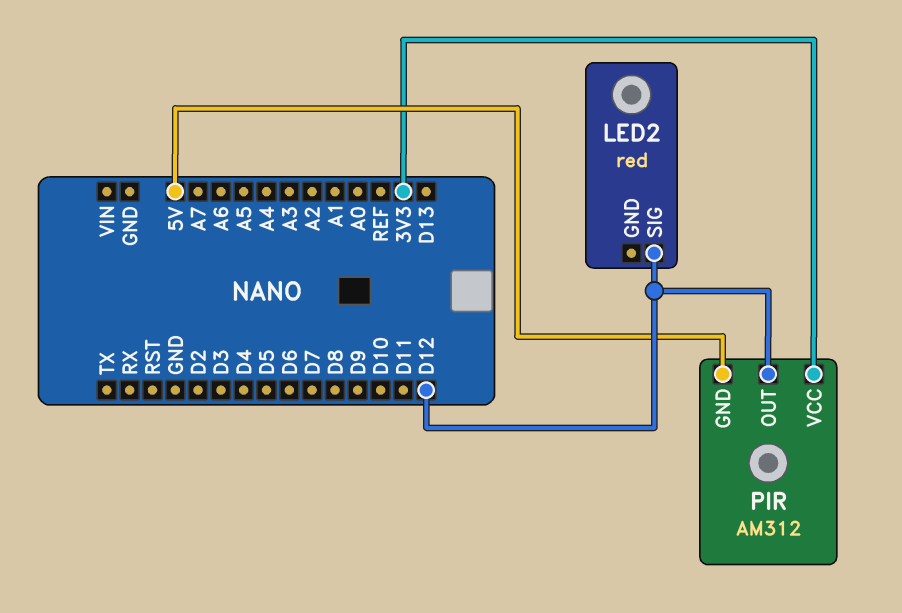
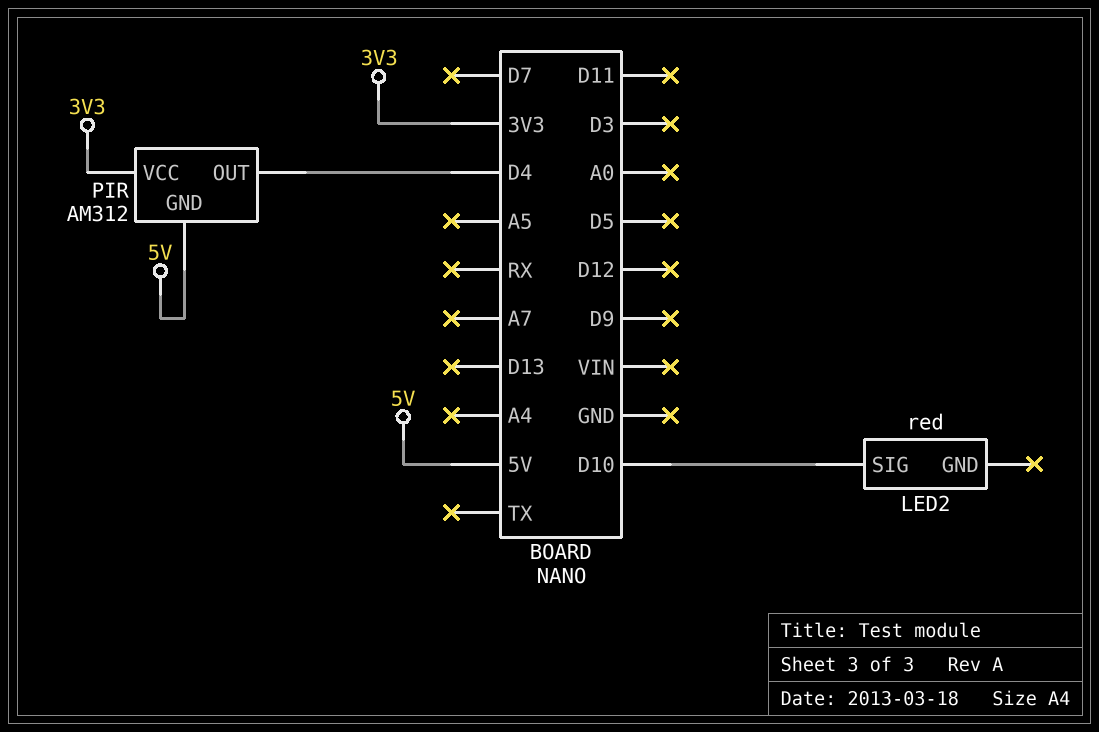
LED2 pin SIG: D12 -> D10
PIR pin OUT: D12 -> D4

